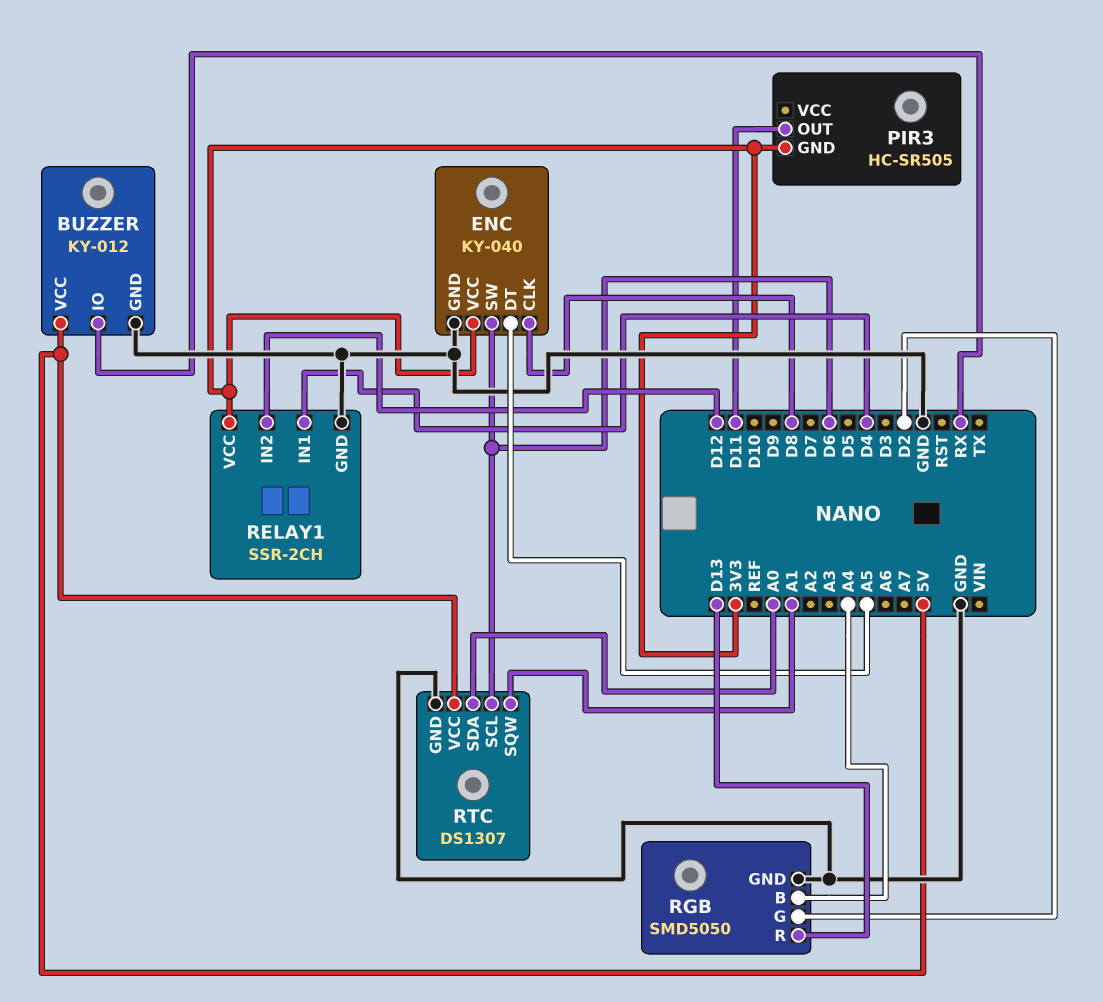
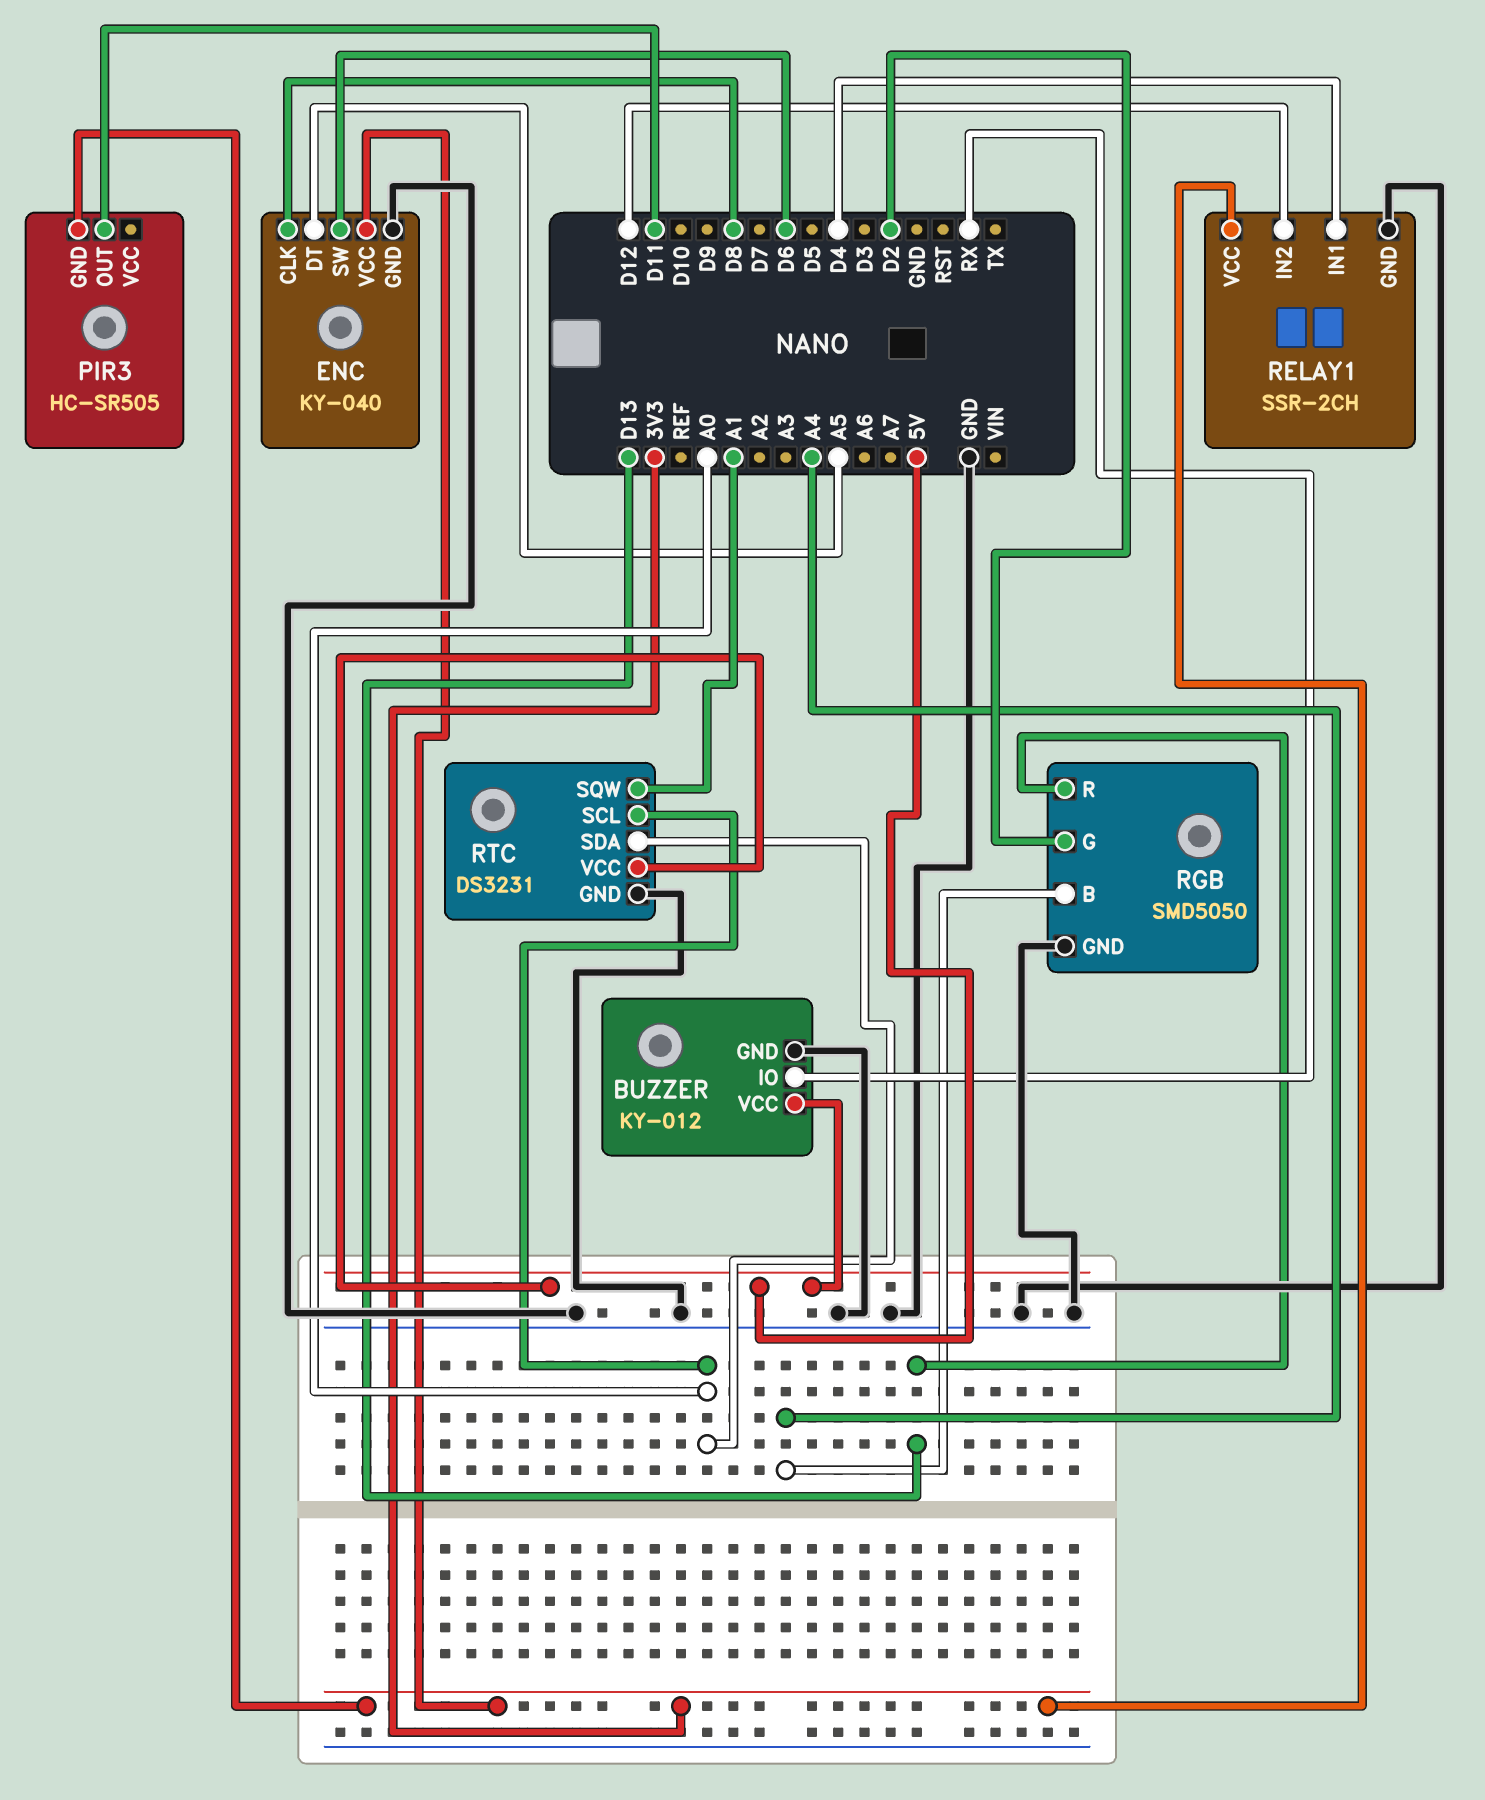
RTC: DS1307 -> DS3231
RTC pin SCL: D6 -> A0

